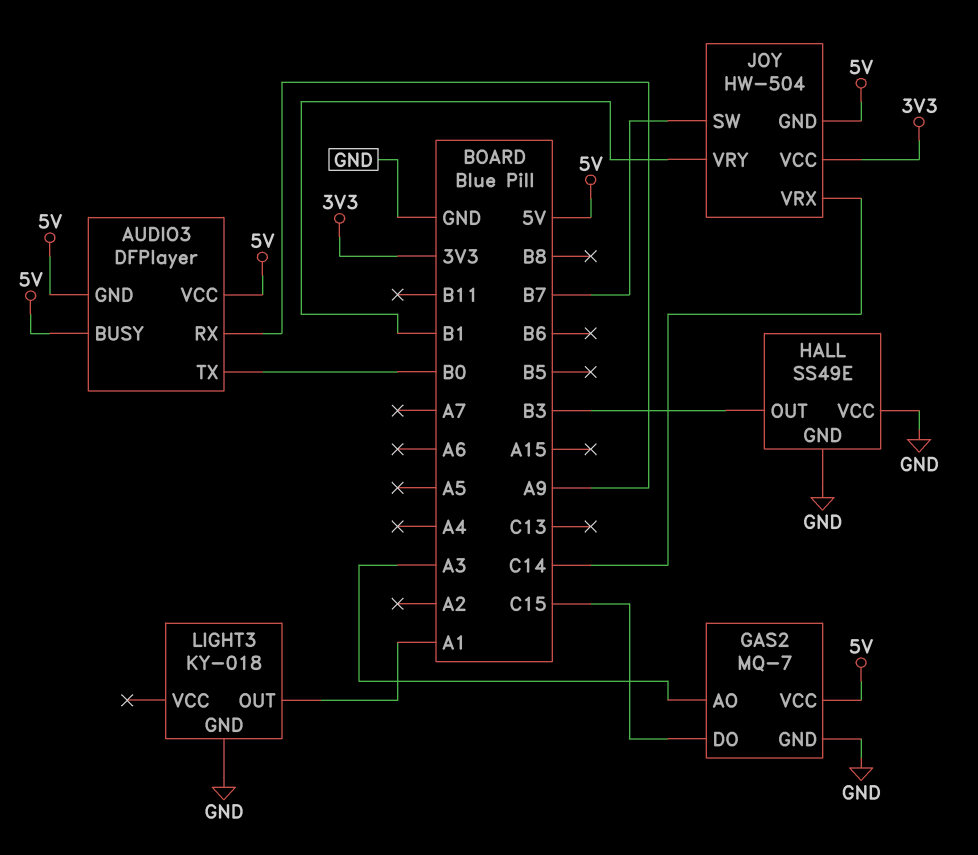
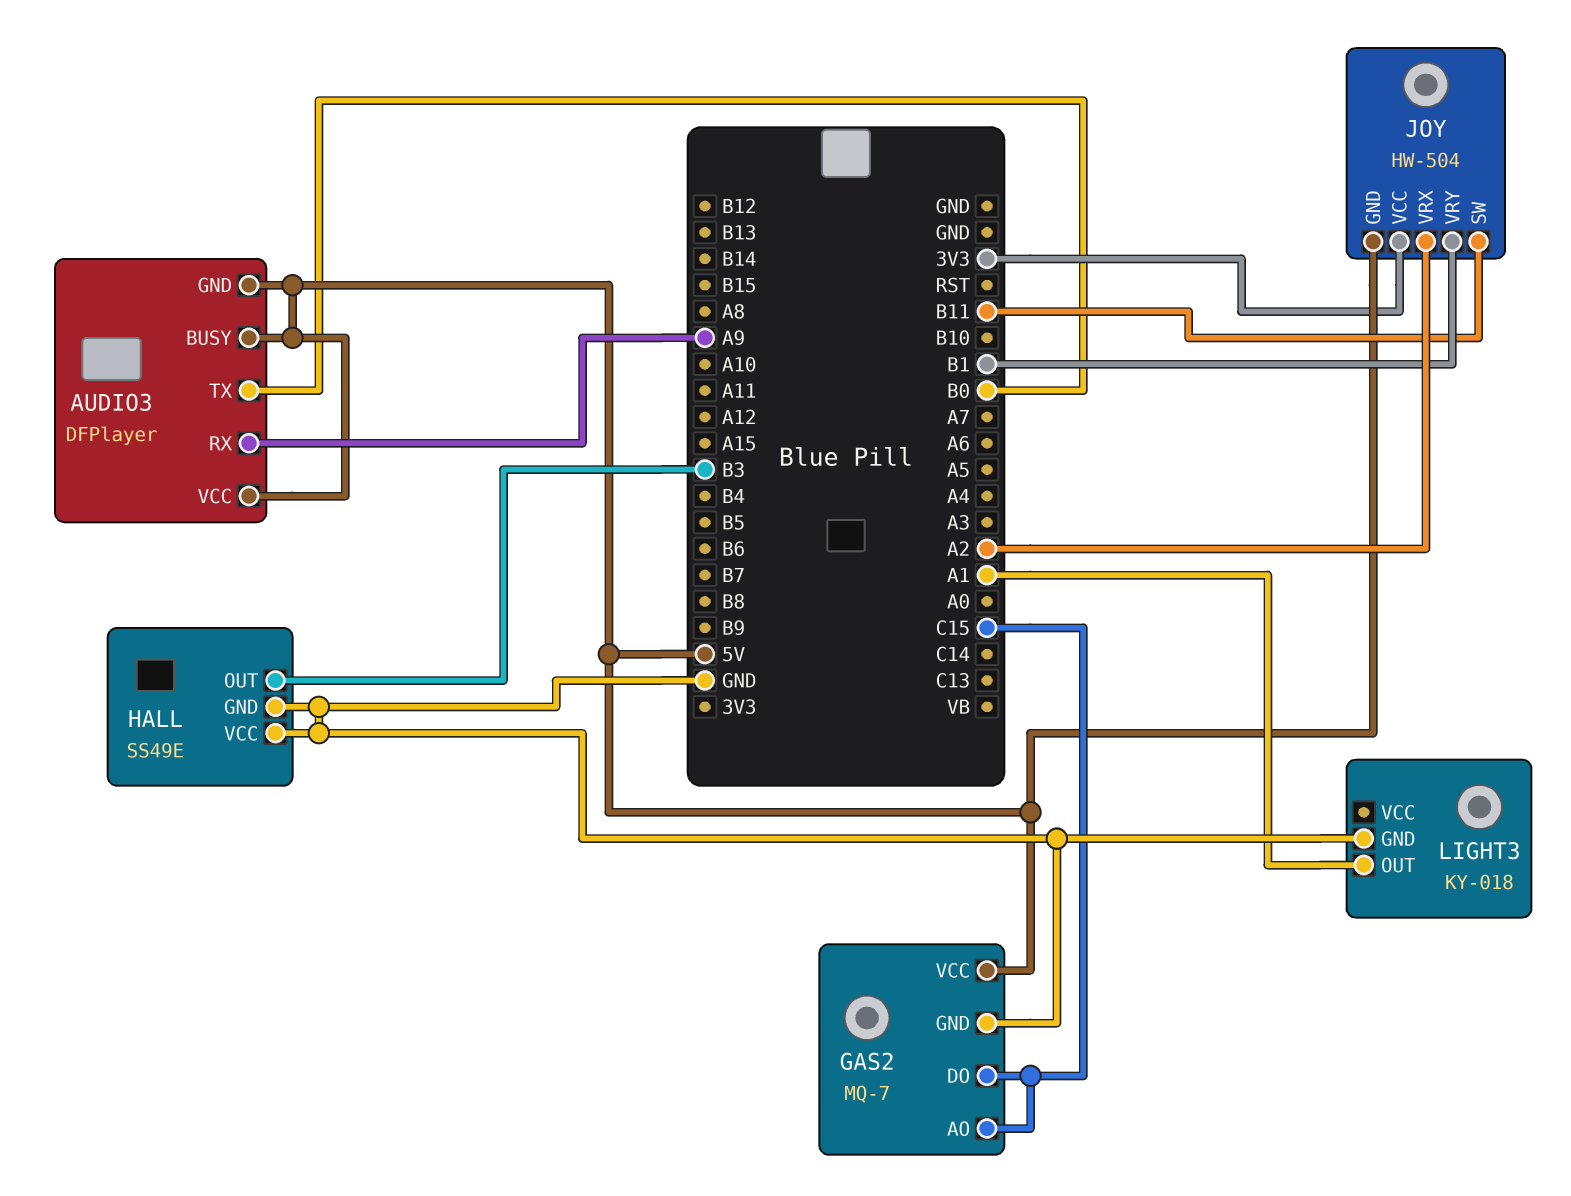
GAS2 pin AO: A3 -> C15
JOY pin SW: B7 -> B11
JOY pin VRX: C14 -> A2

